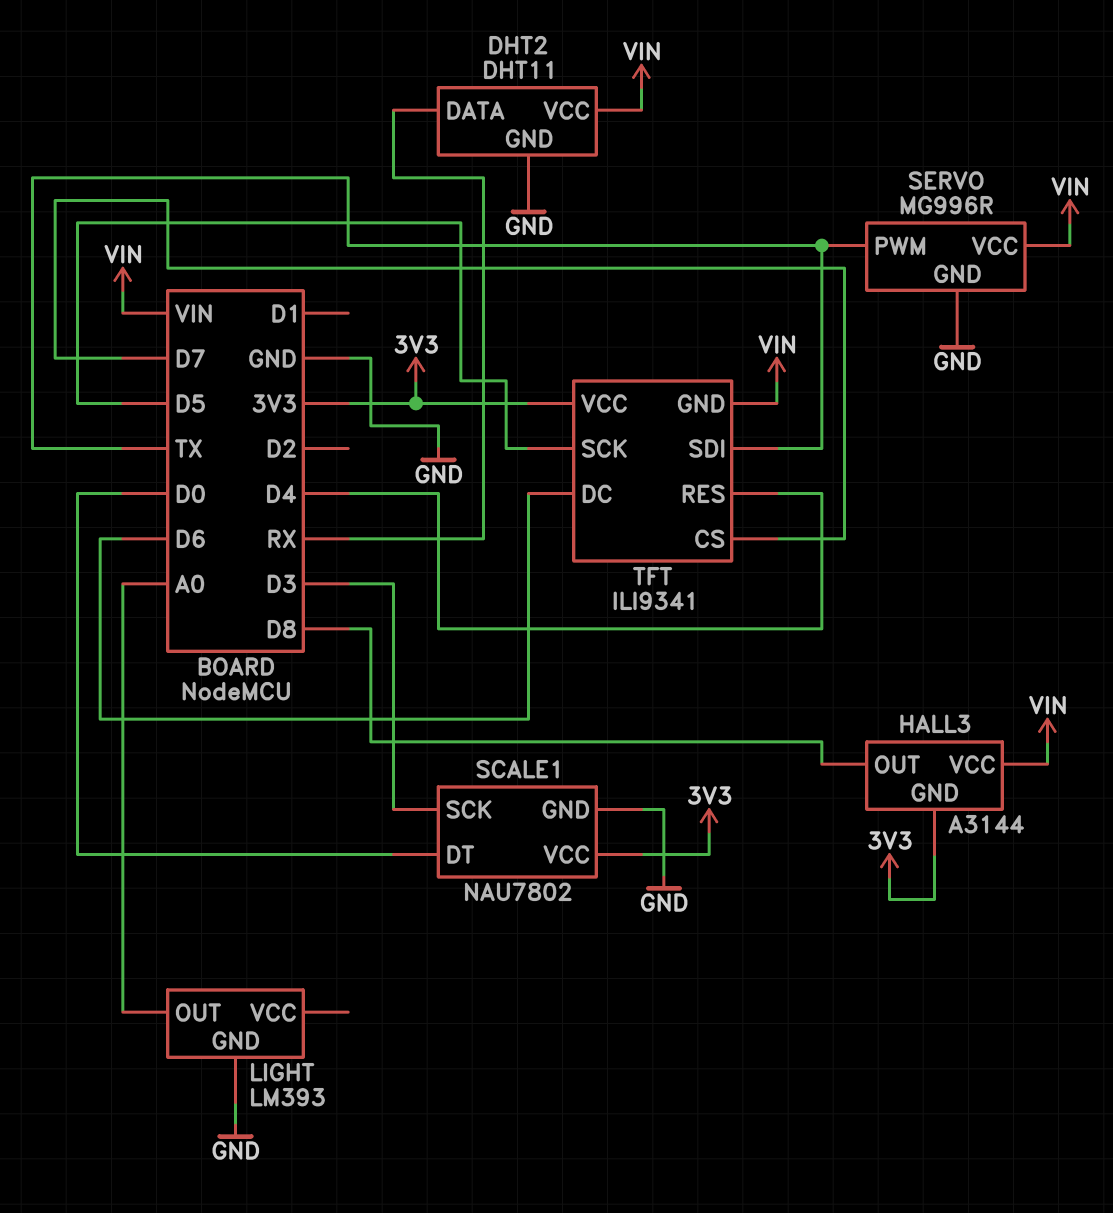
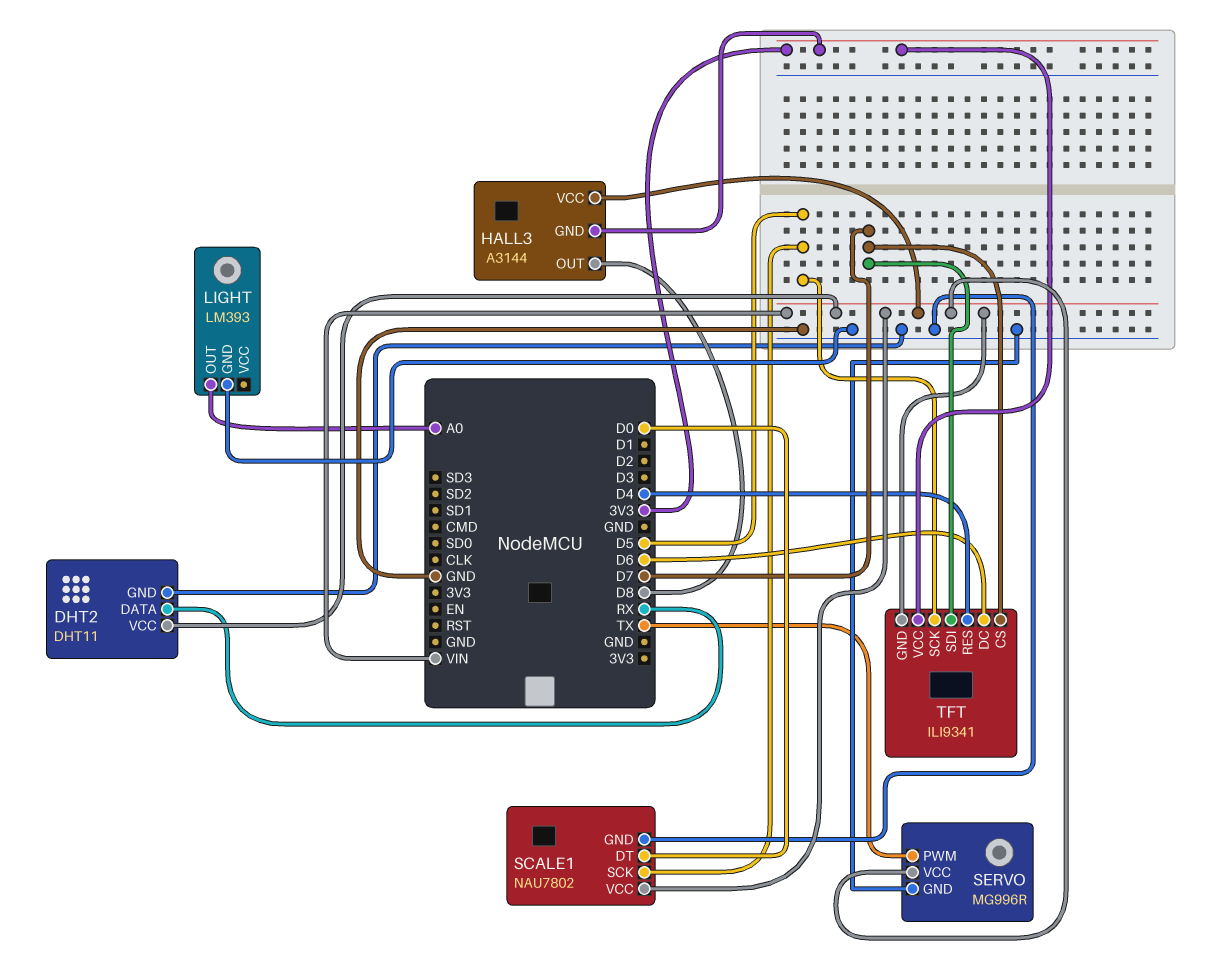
SCALE1 pin SCK: D3 -> D5
SCALE1 pin VCC: 3V3 -> VIN
TFT pin SDI: TX -> D7

